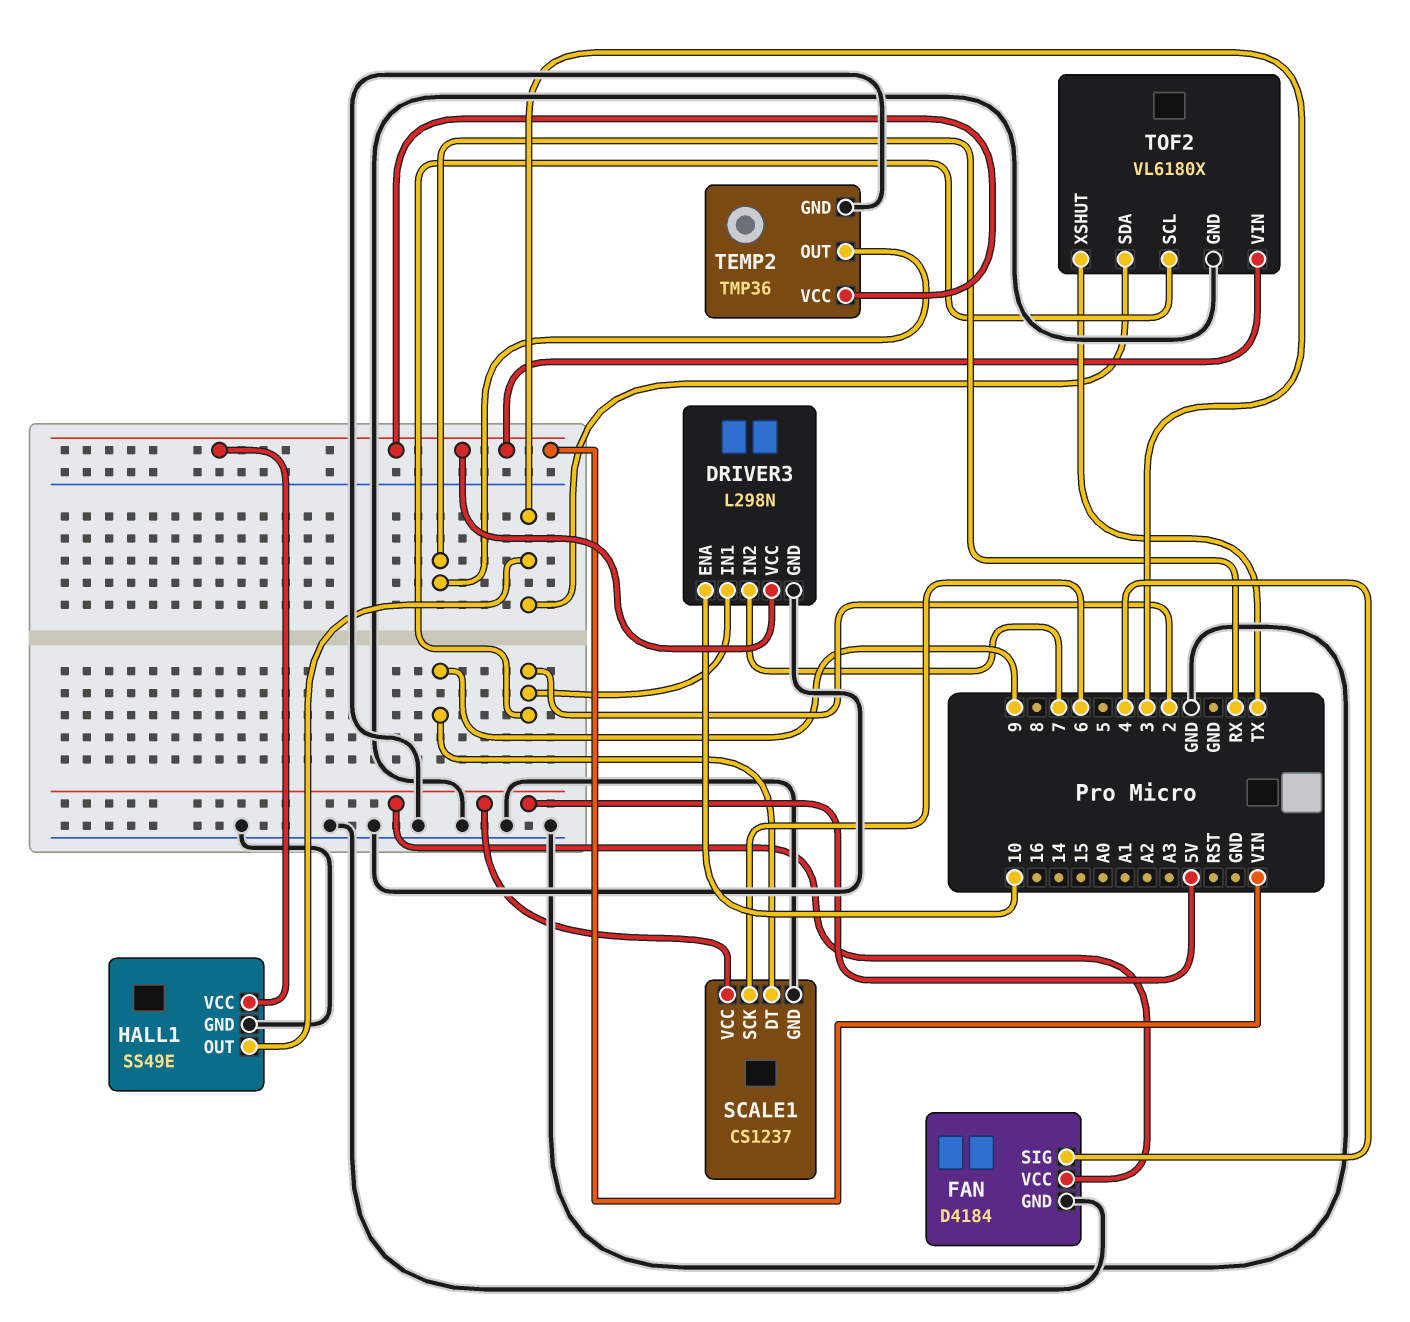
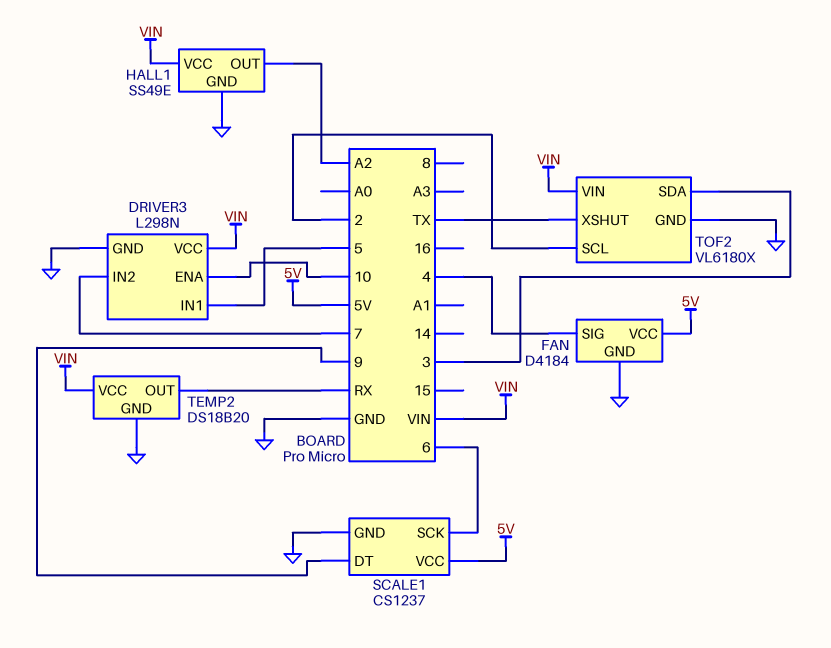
DRIVER3 pin IN1: 2 -> 5
HALL1 pin OUT: 3 -> A2
TEMP2: TMP36 -> DS18B20

